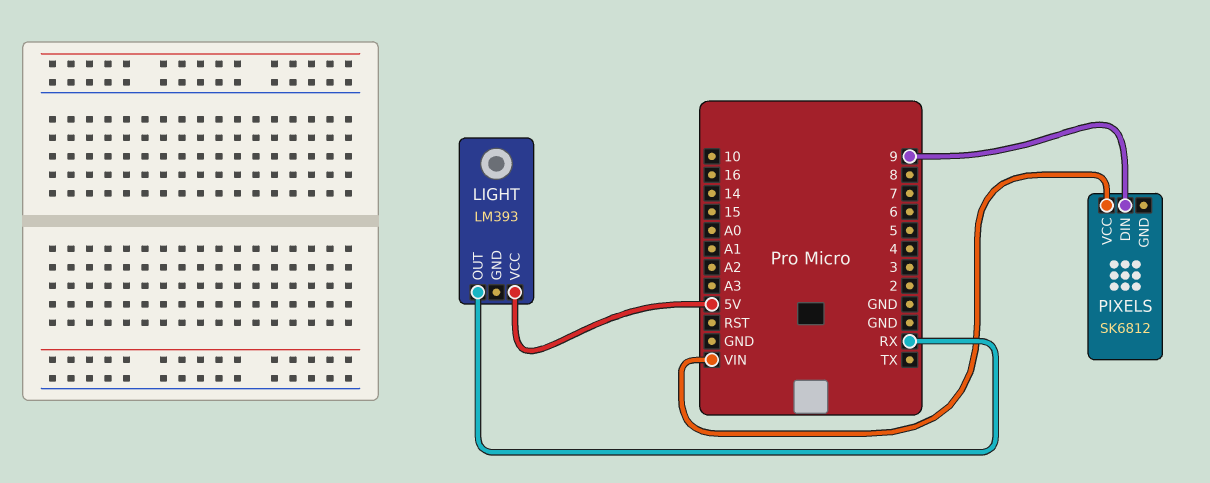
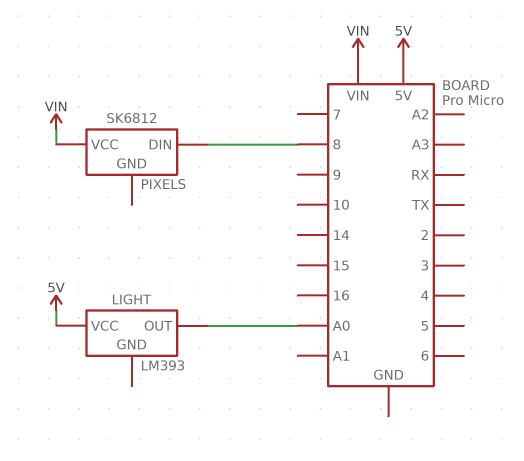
LIGHT pin OUT: RX -> A0
PIXELS pin DIN: 9 -> 8

